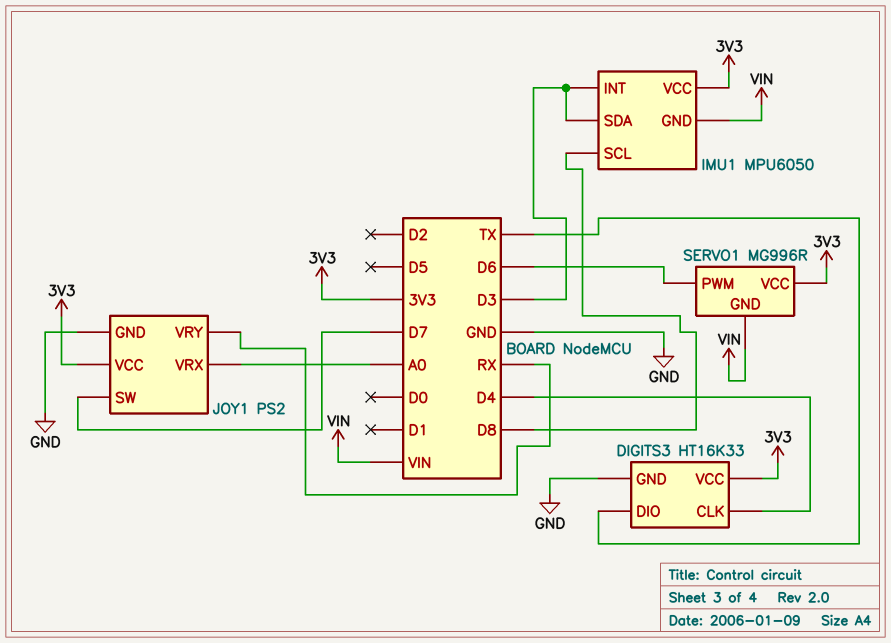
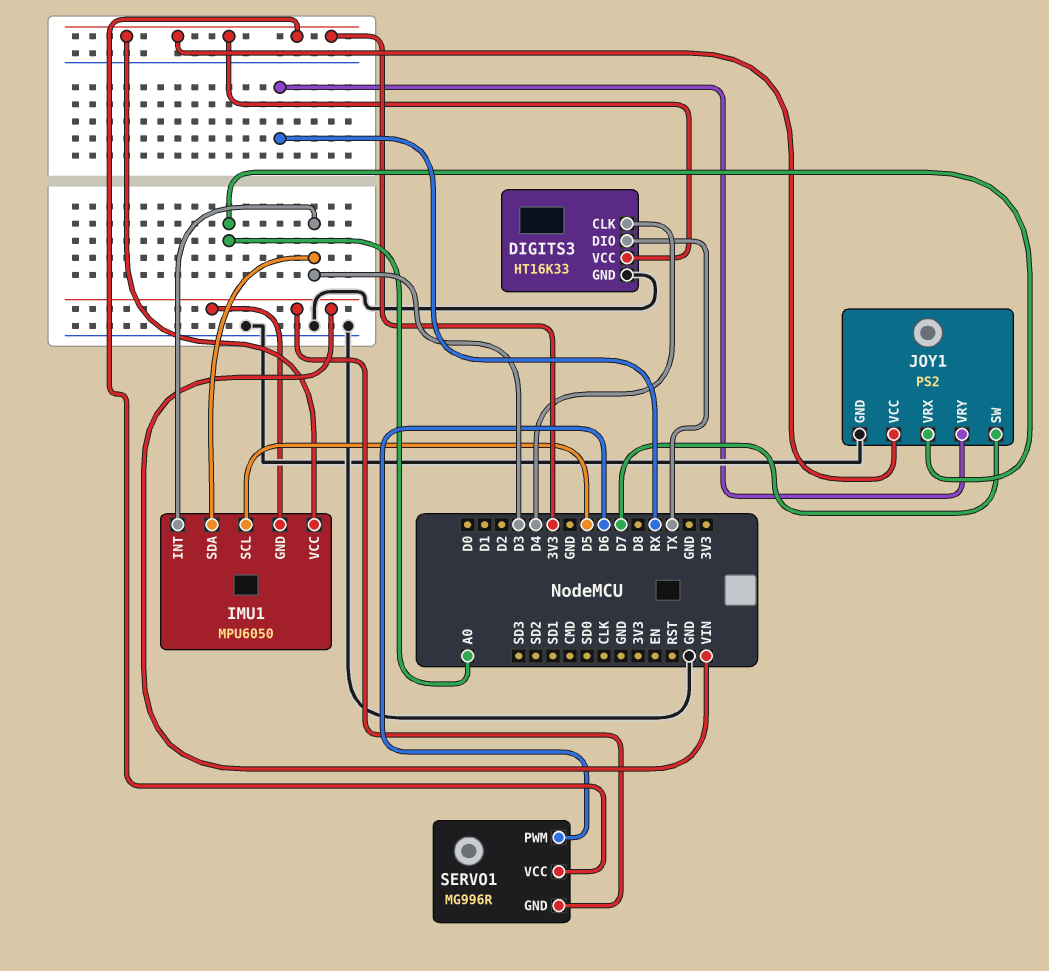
IMU1 pin SCL: D8 -> D5

